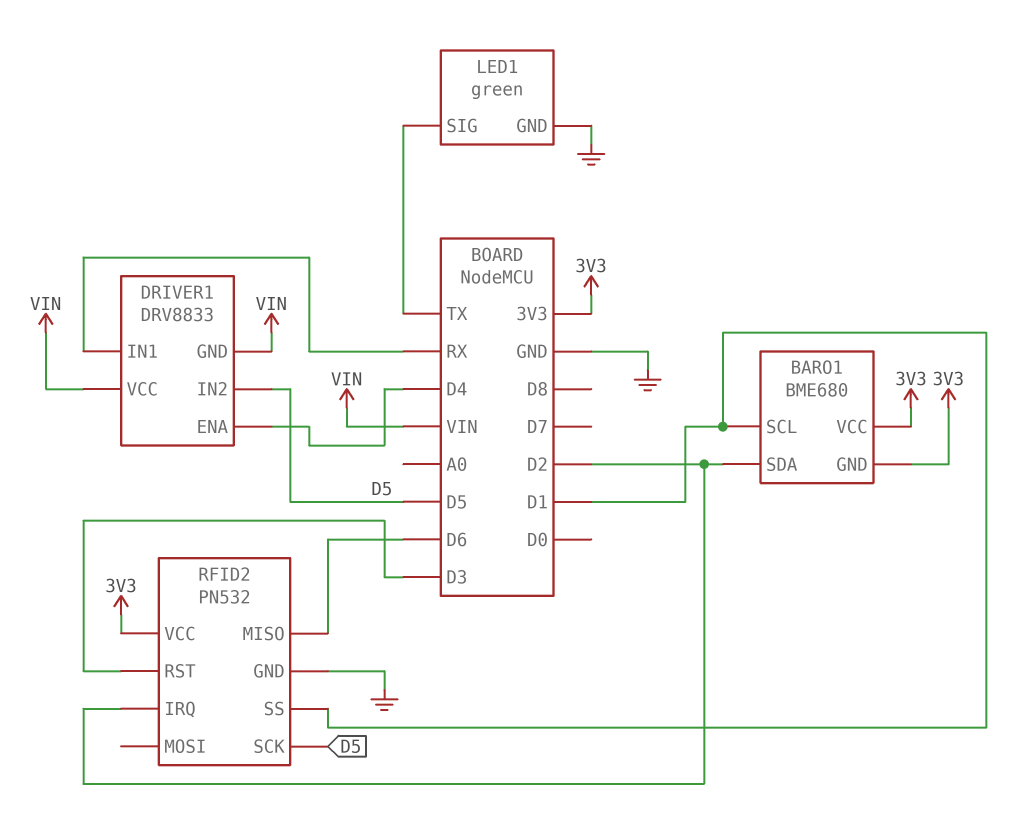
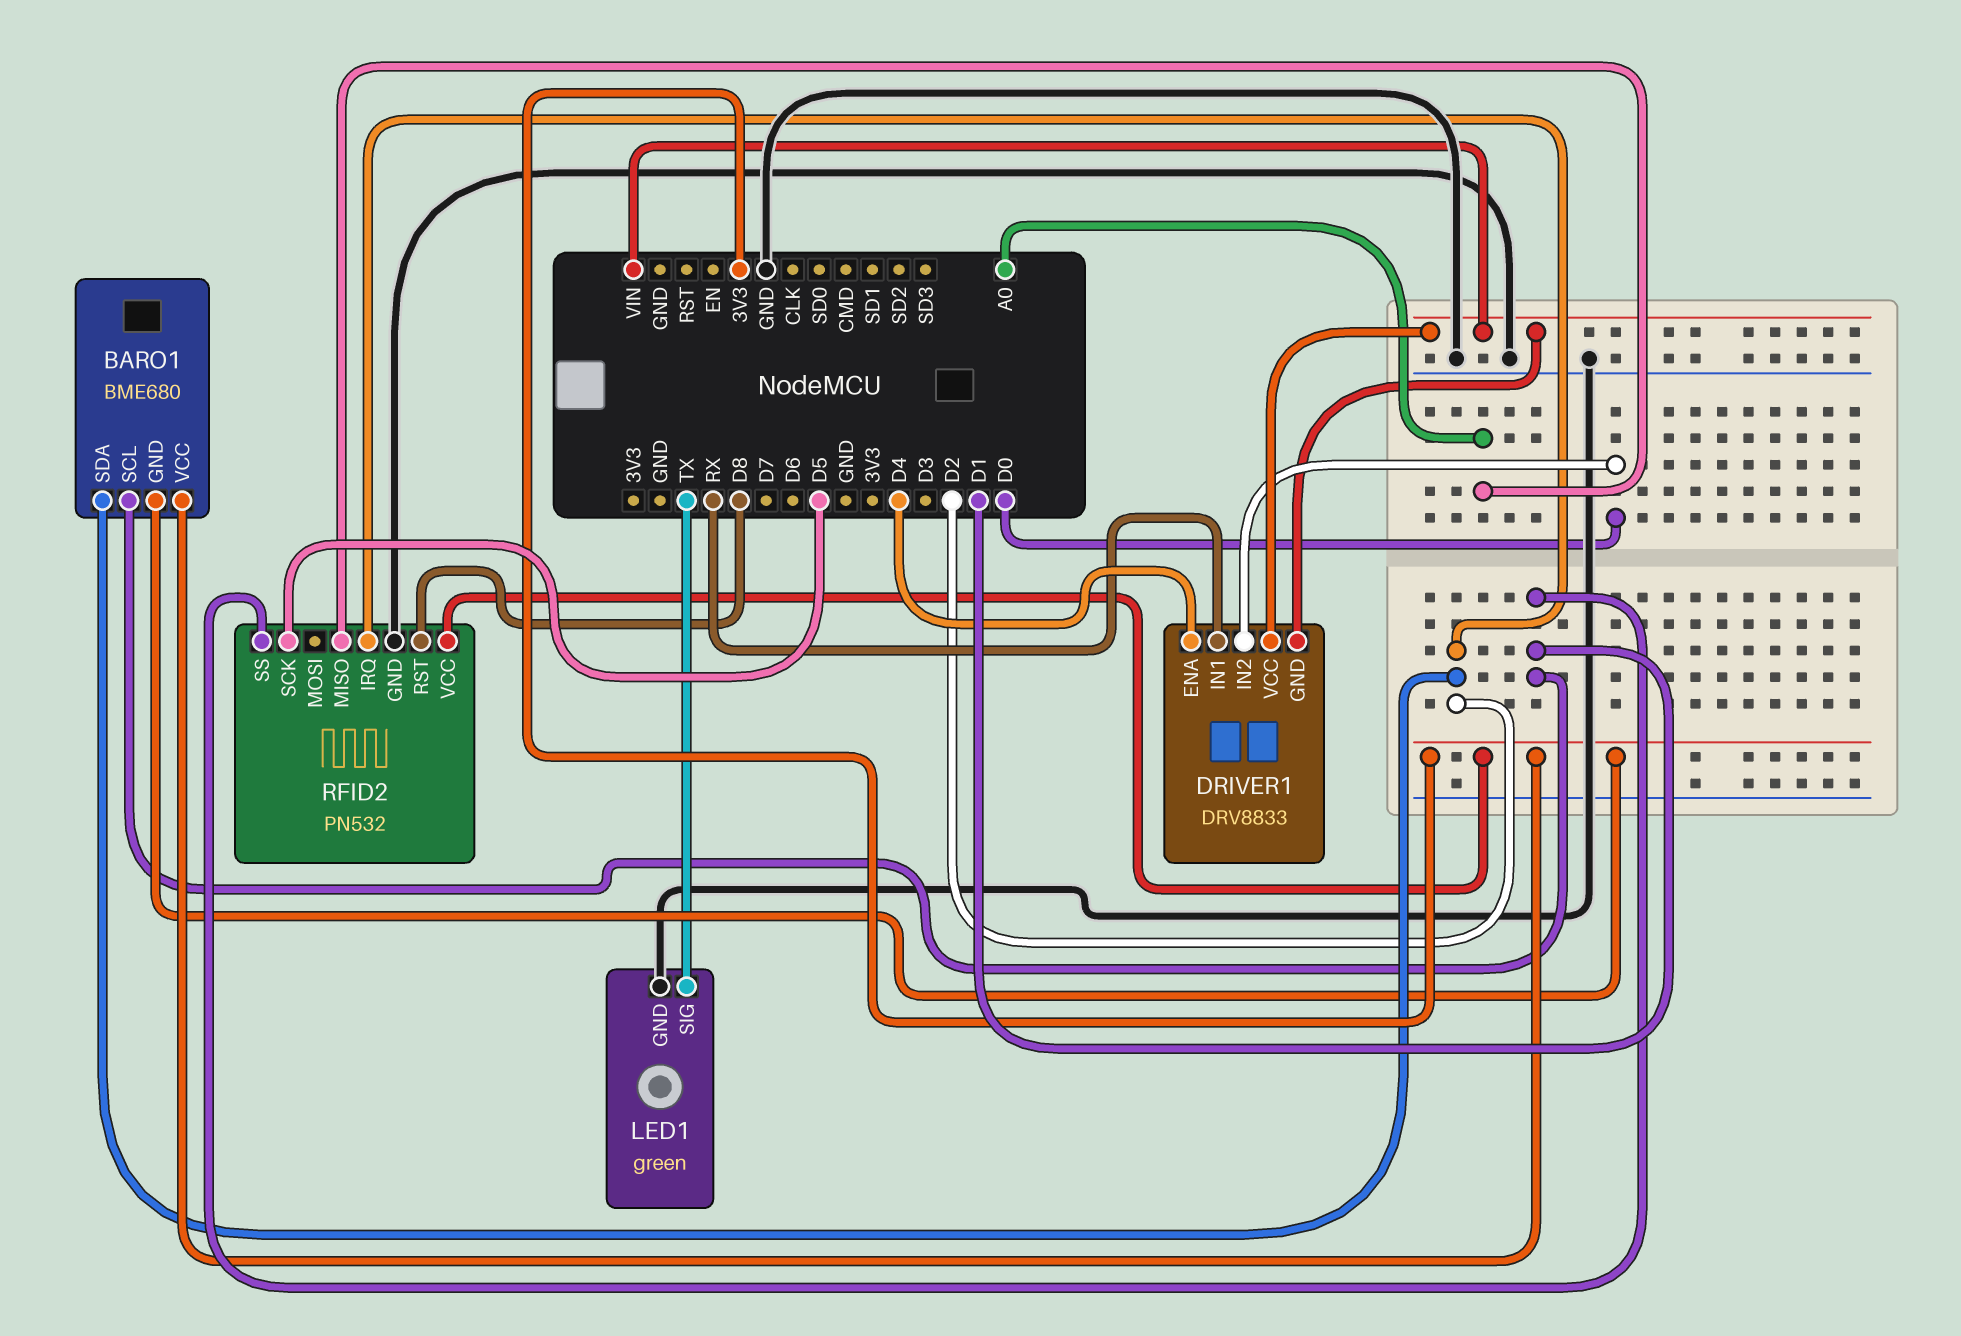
DRIVER1 pin IN2: D5 -> D0
RFID2 pin MISO: D6 -> A0
RFID2 pin RST: D3 -> D8

